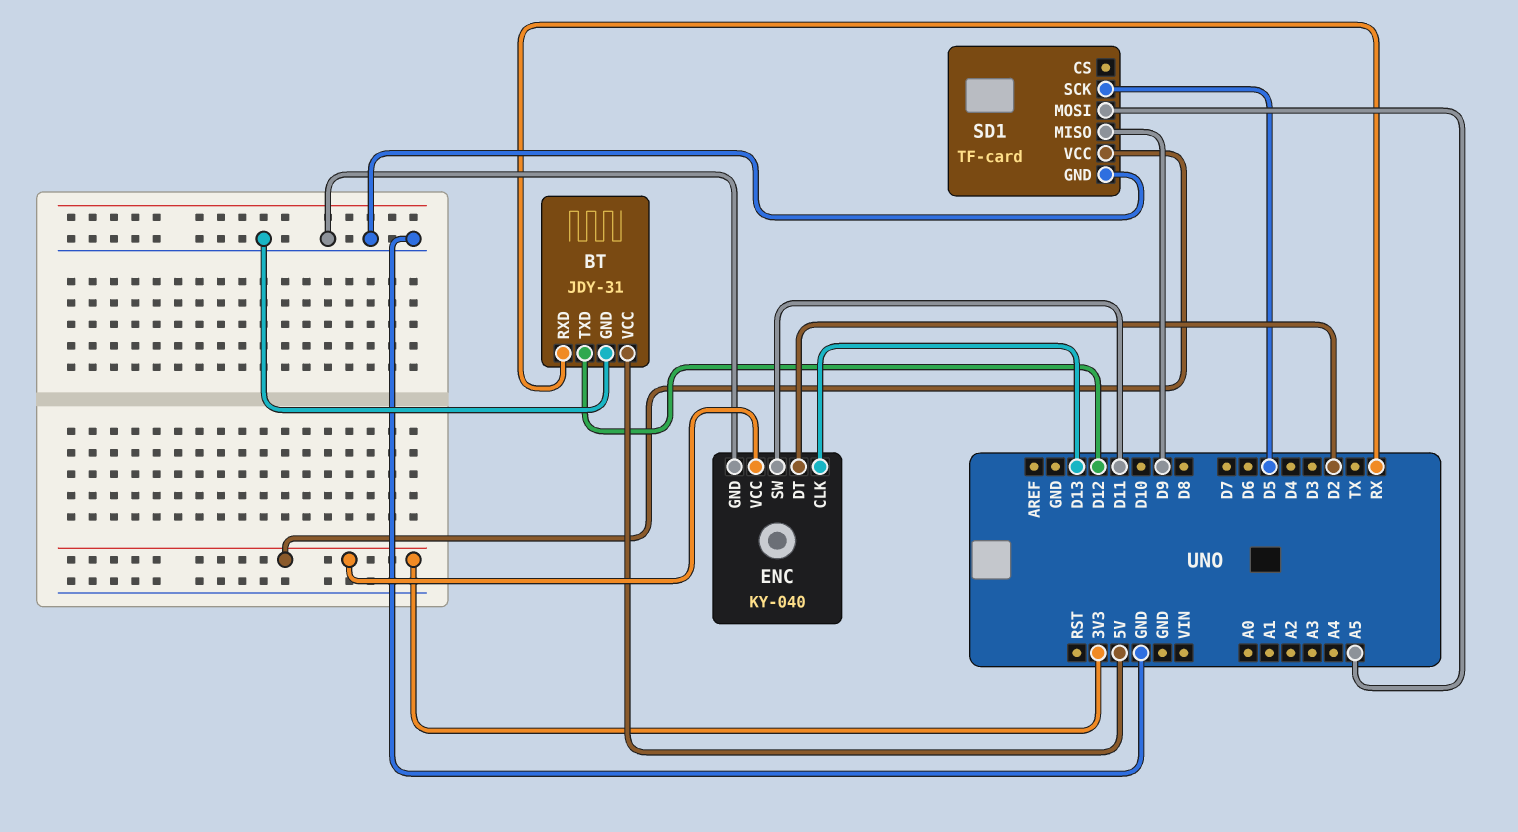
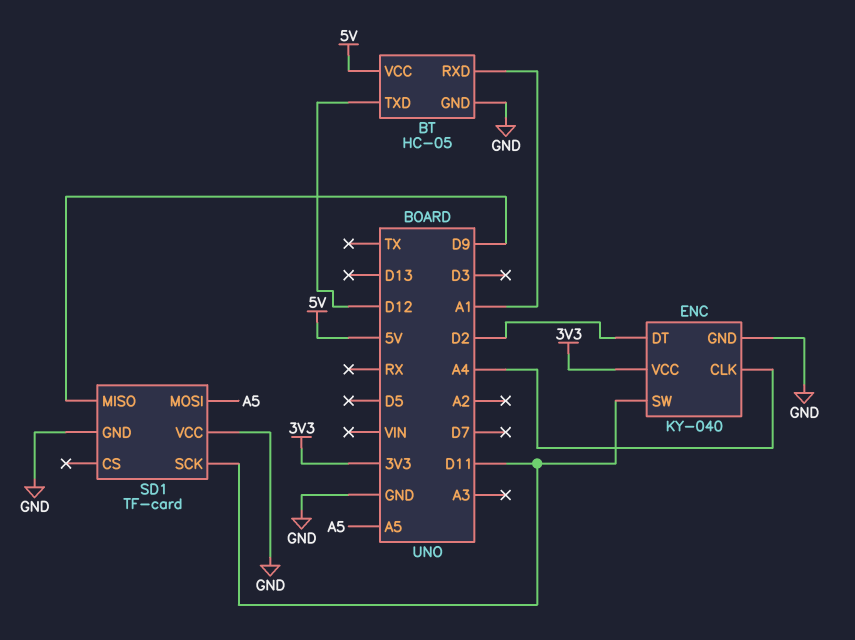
BT: JDY-31 -> HC-05
BT pin RXD: RX -> A1
ENC pin CLK: D13 -> A4
SD1 pin SCK: D5 -> D11
SD1 pin VCC: 3V3 -> GND

